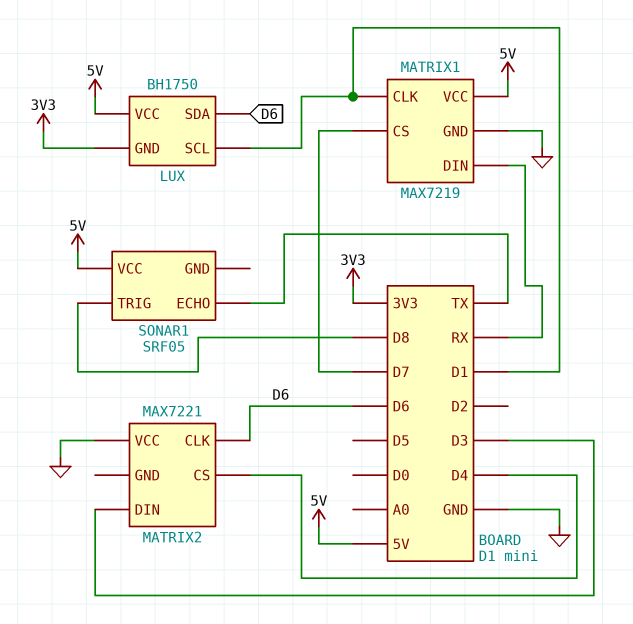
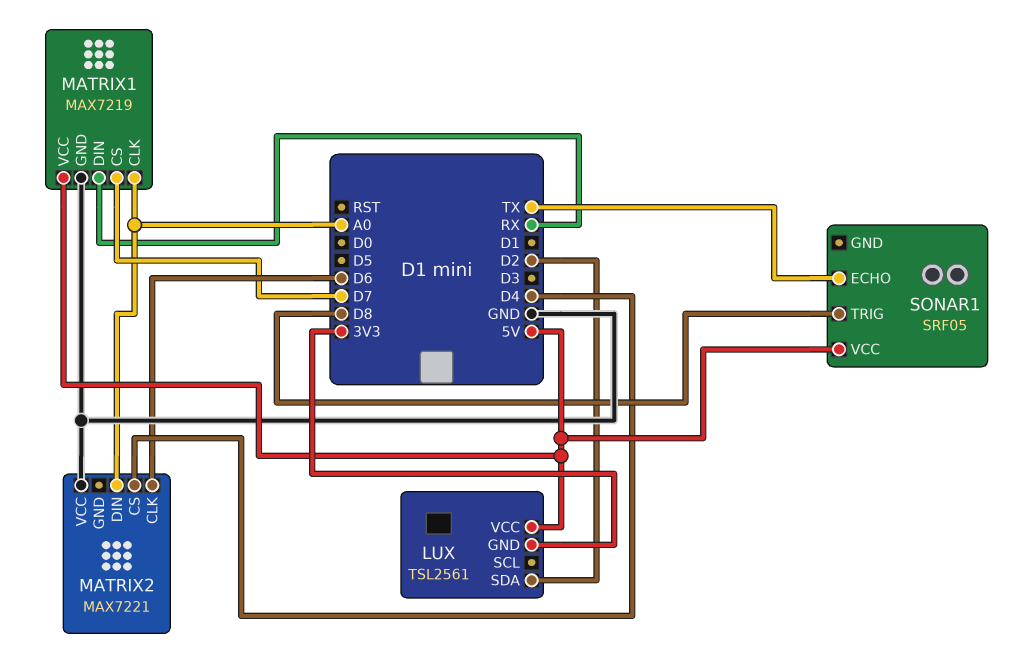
LUX: BH1750 -> TSL2561
LUX pin SCL: D1 -> none
LUX pin SDA: D6 -> D2
MATRIX1 pin CLK: D1 -> A0
MATRIX2 pin DIN: D3 -> A0

